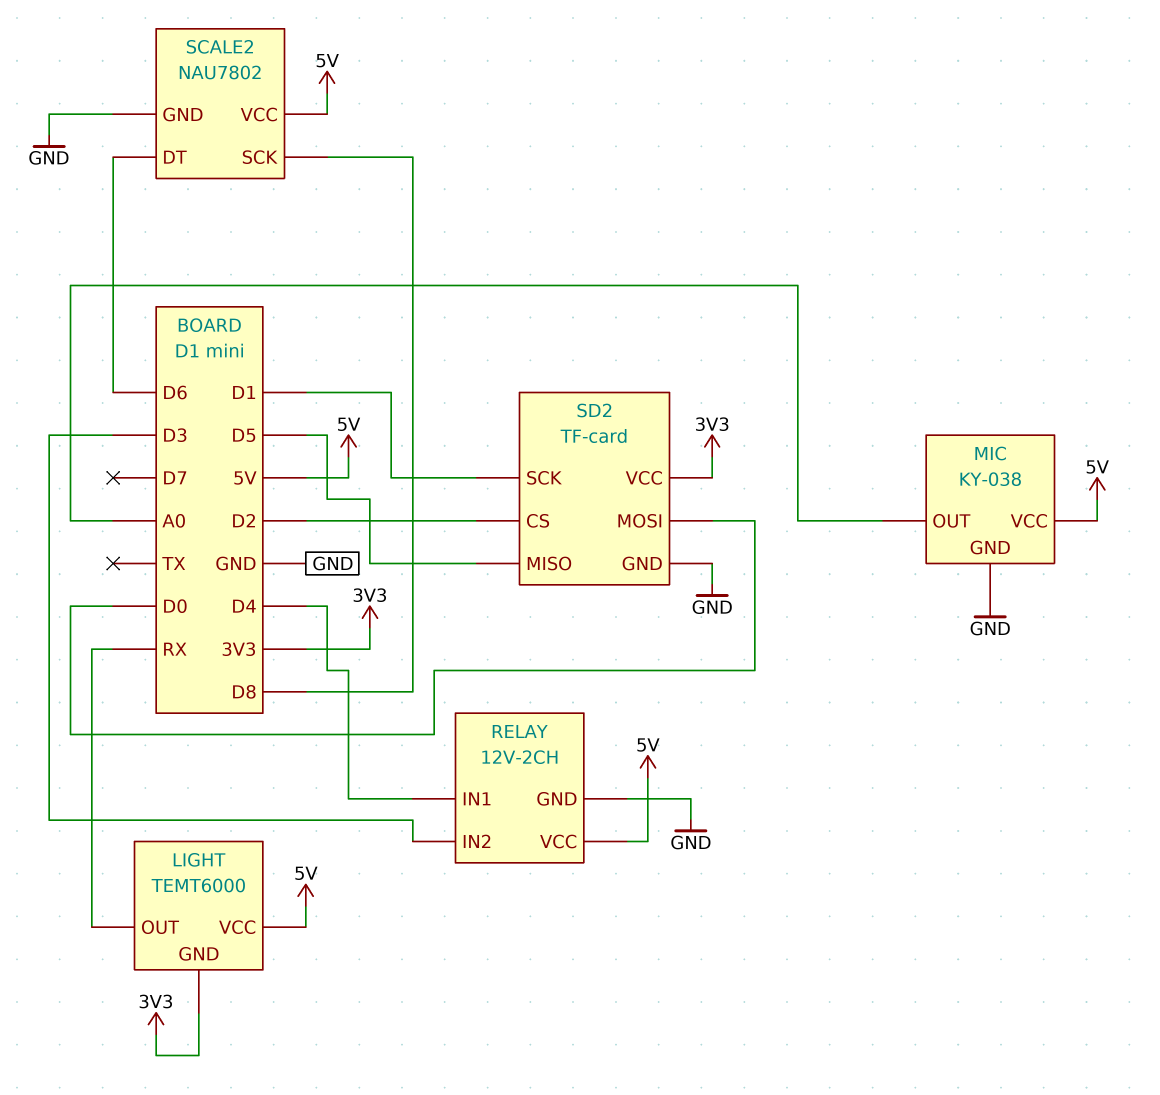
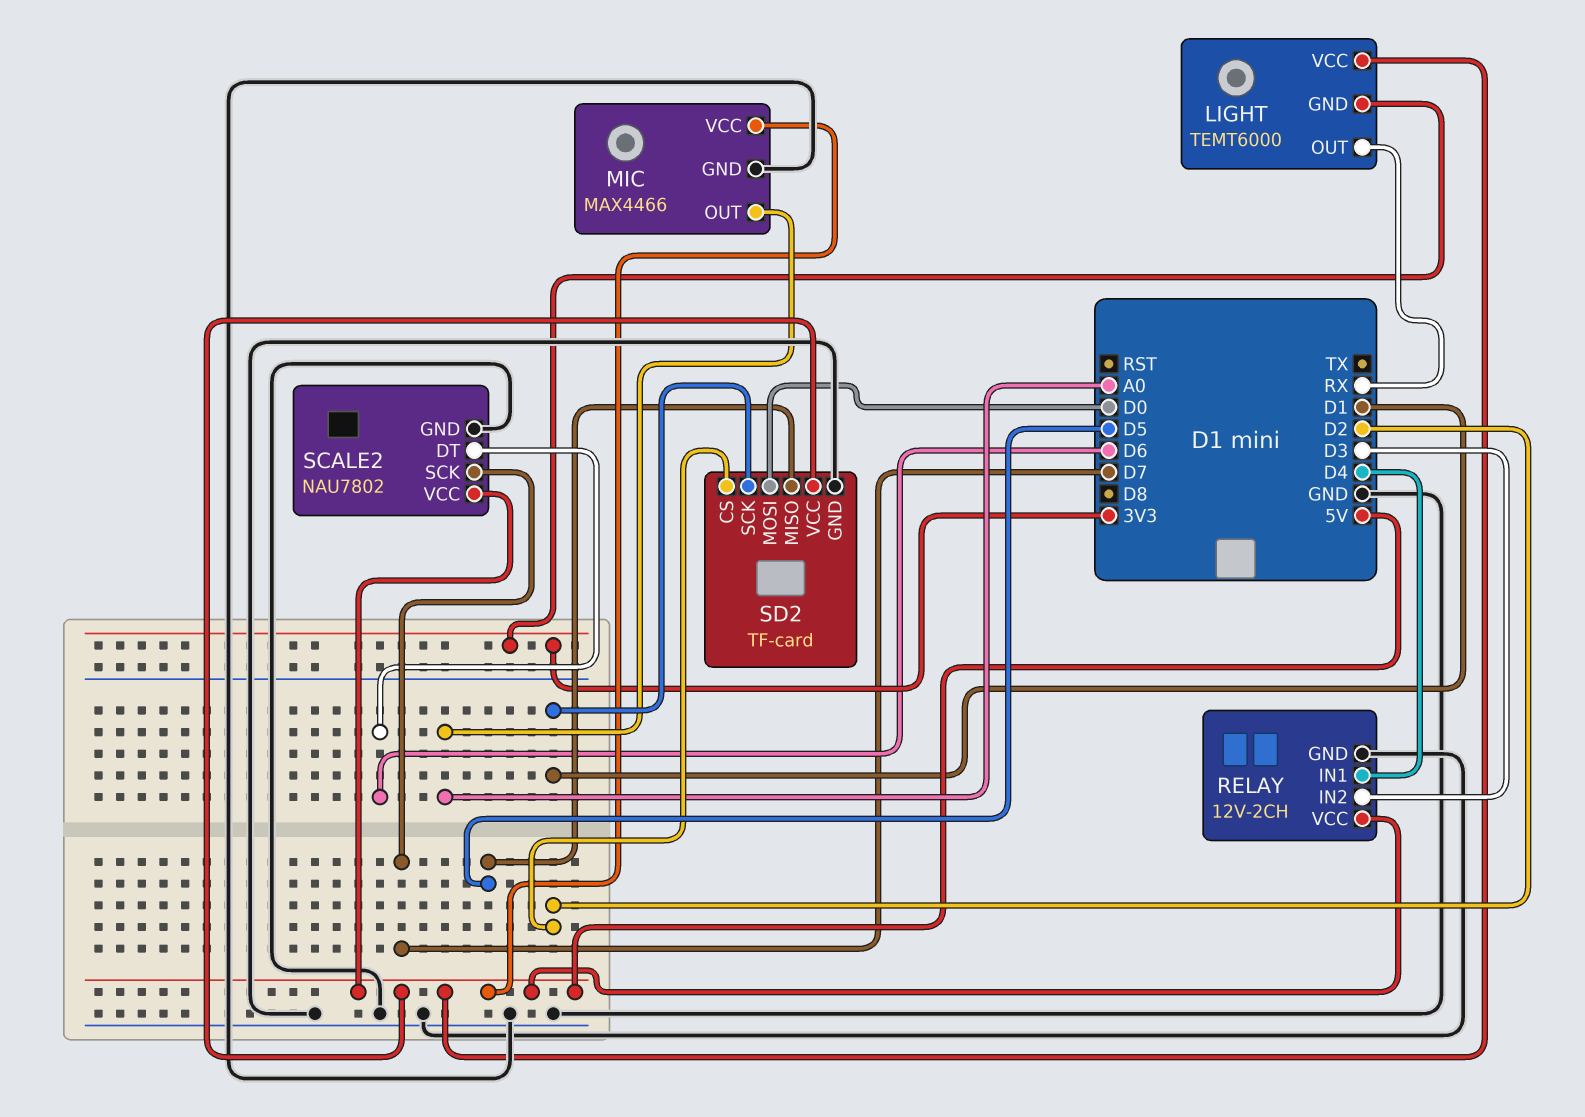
MIC: KY-038 -> MAX4466
SCALE2 pin SCK: D8 -> D7
SD2 pin VCC: 3V3 -> 5V

